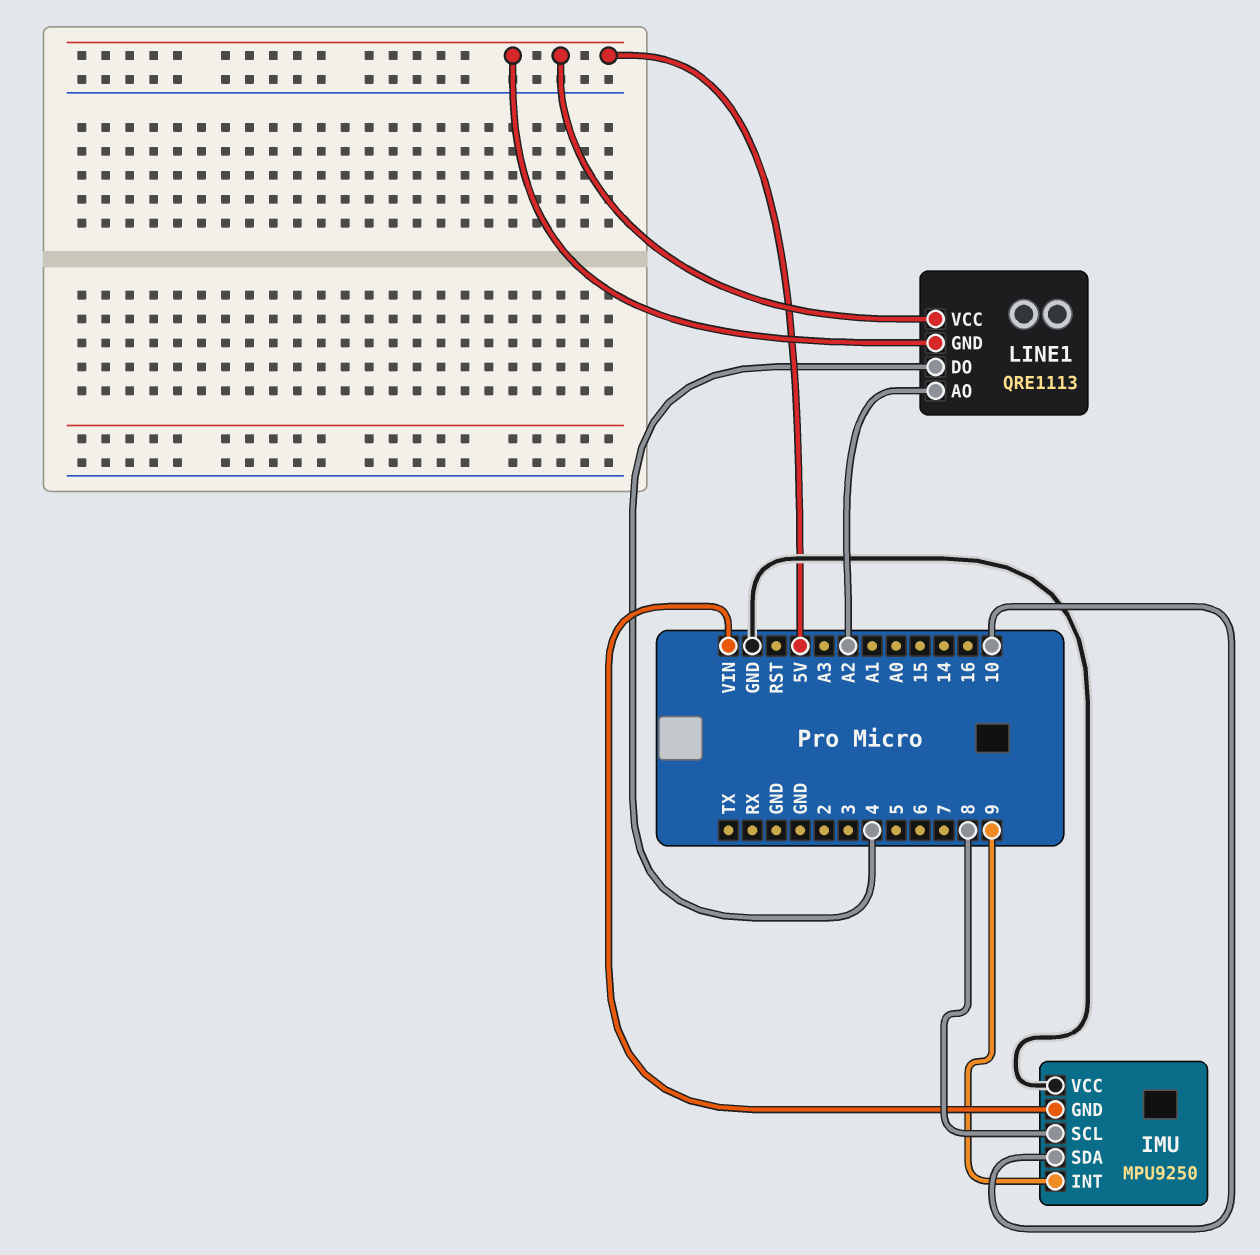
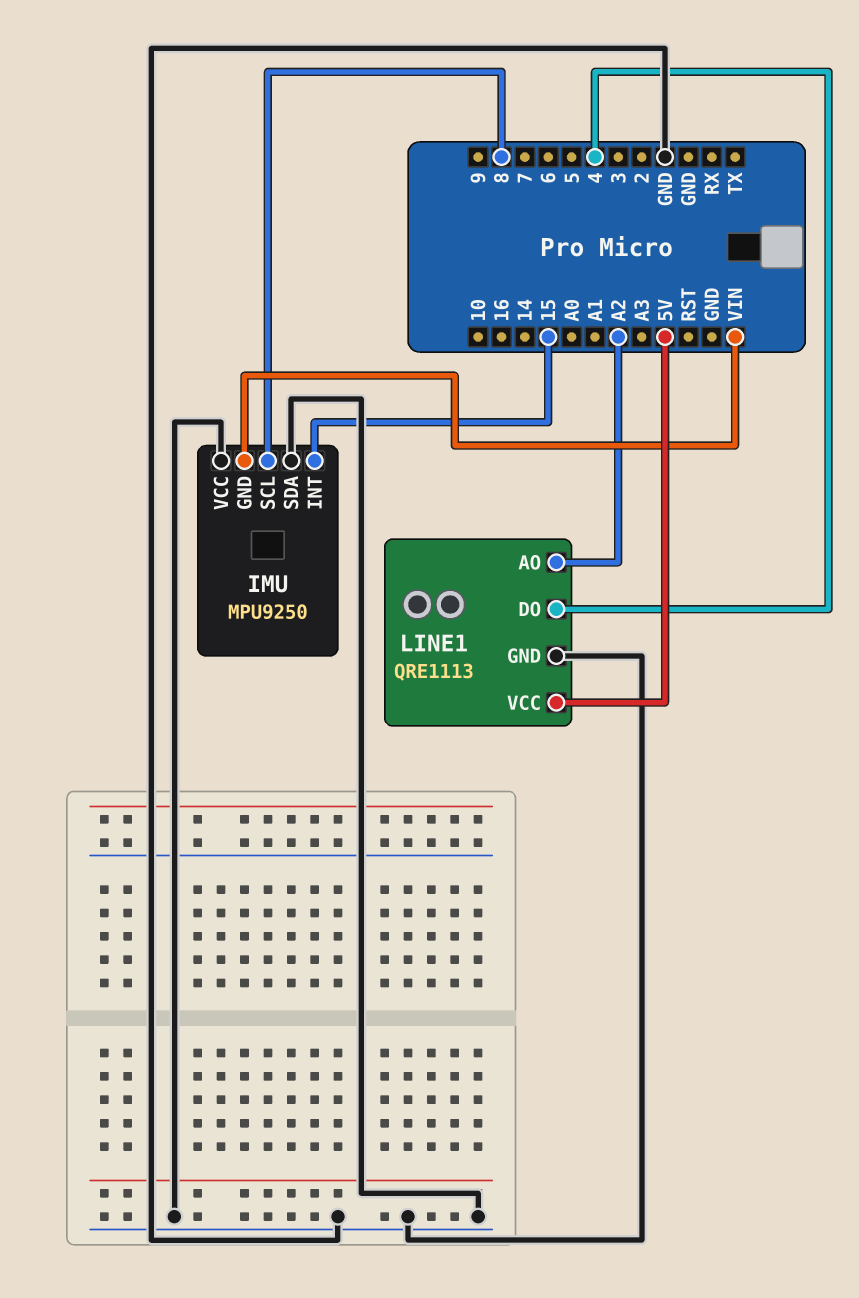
IMU pin INT: 9 -> 15
IMU pin SDA: 10 -> GND
LINE1 pin GND: 5V -> GND

